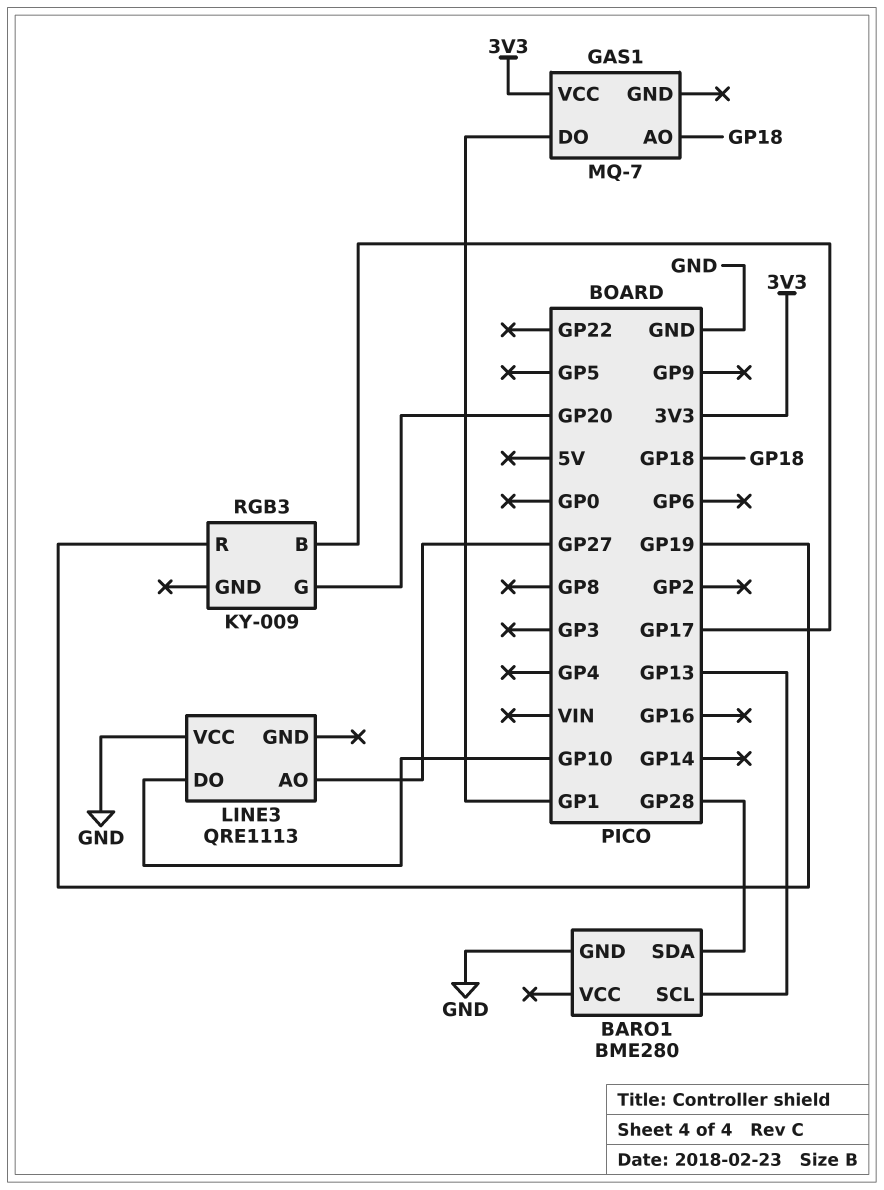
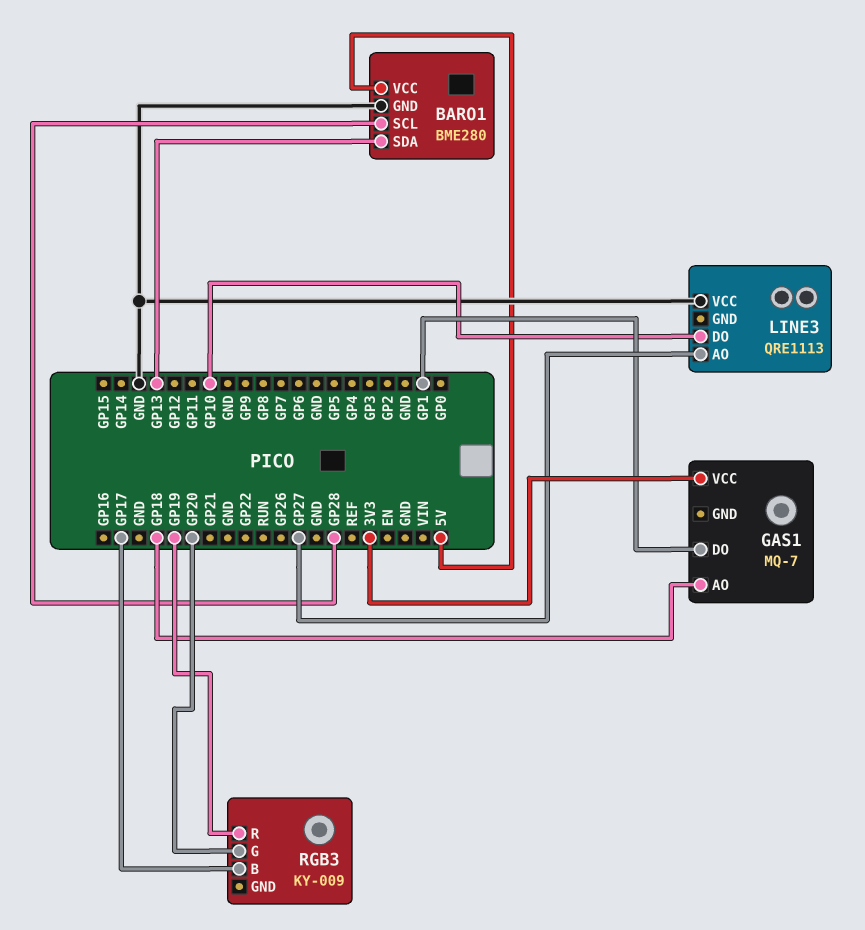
BARO1 pin SCL: GP13 -> GP28
BARO1 pin SDA: GP28 -> GP13
BARO1 pin VCC: none -> 5V

